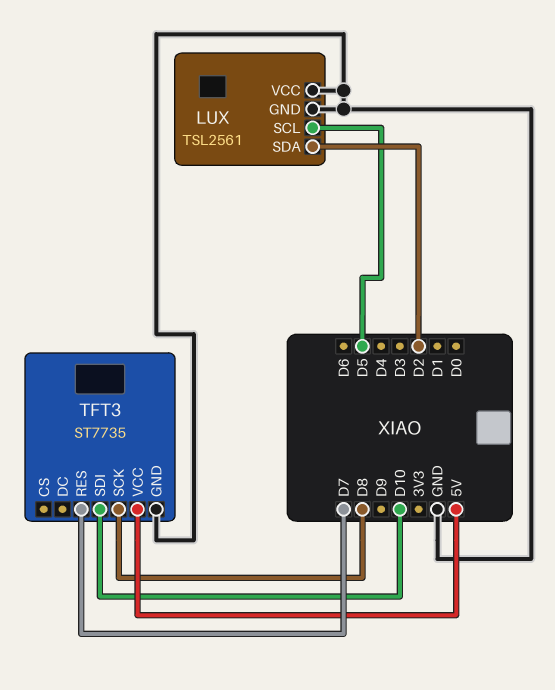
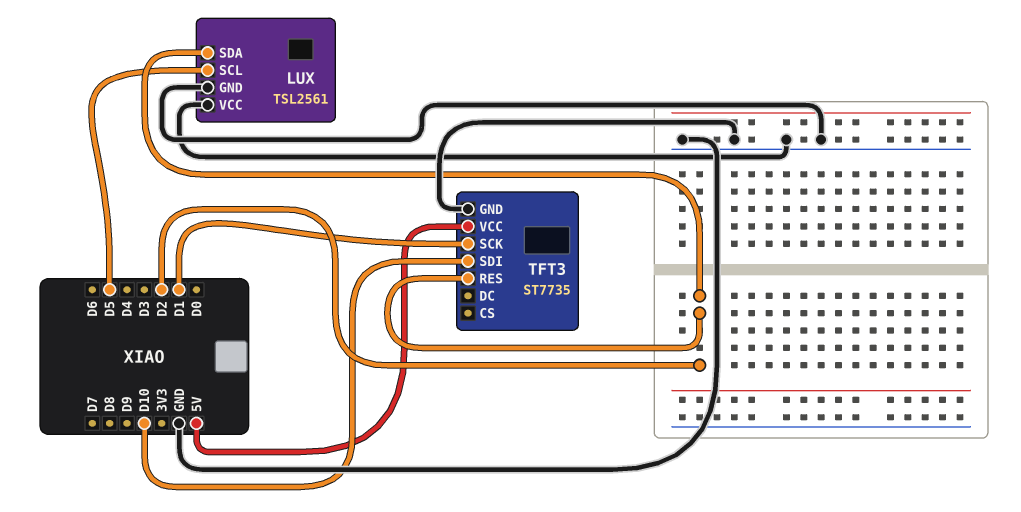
TFT3 pin RES: D7 -> D2
TFT3 pin SCK: D8 -> D1

